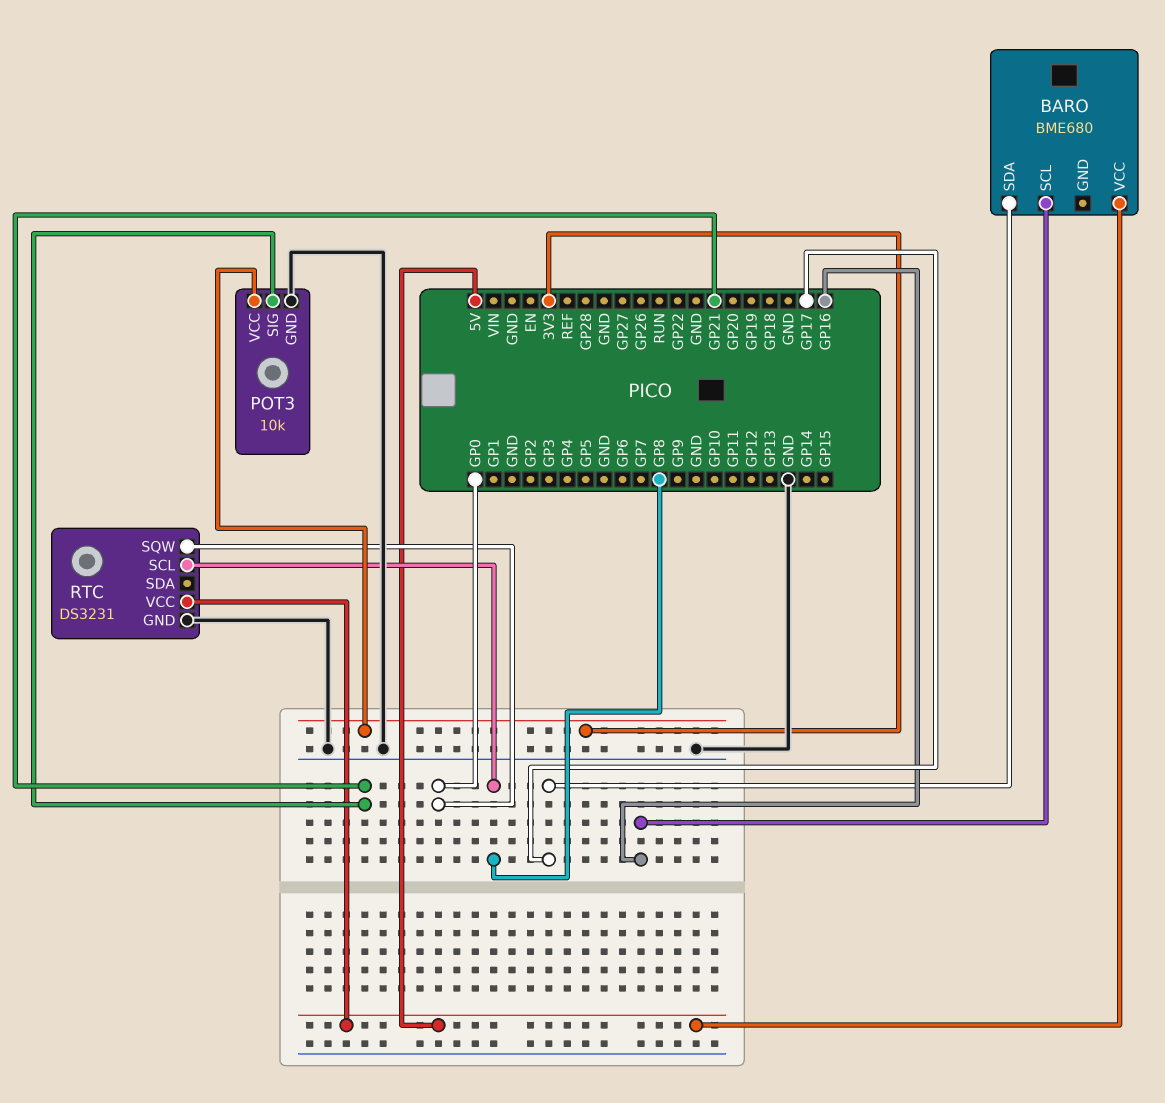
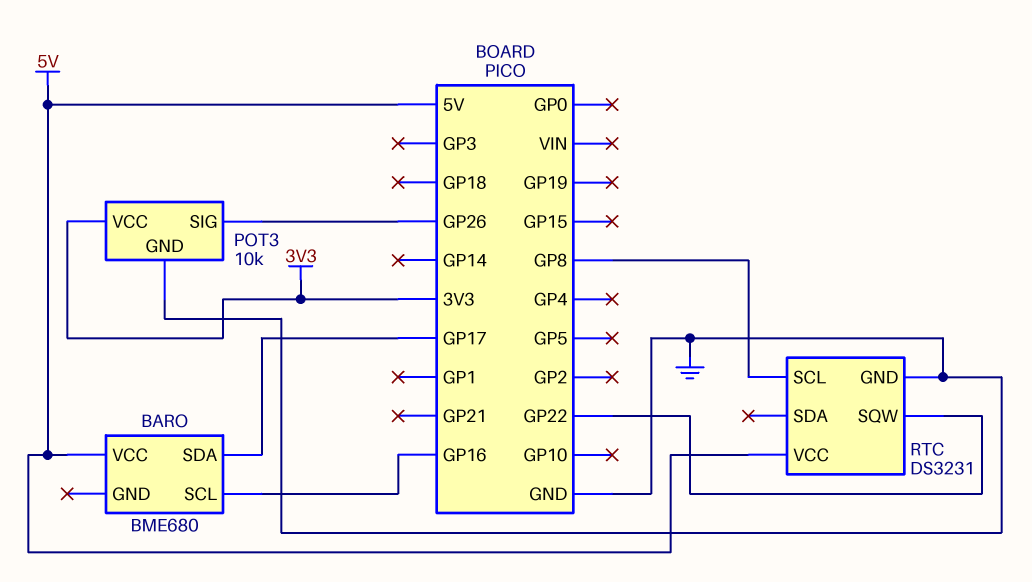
POT3 pin SIG: GP21 -> GP26
RTC pin SQW: GP0 -> GP22

